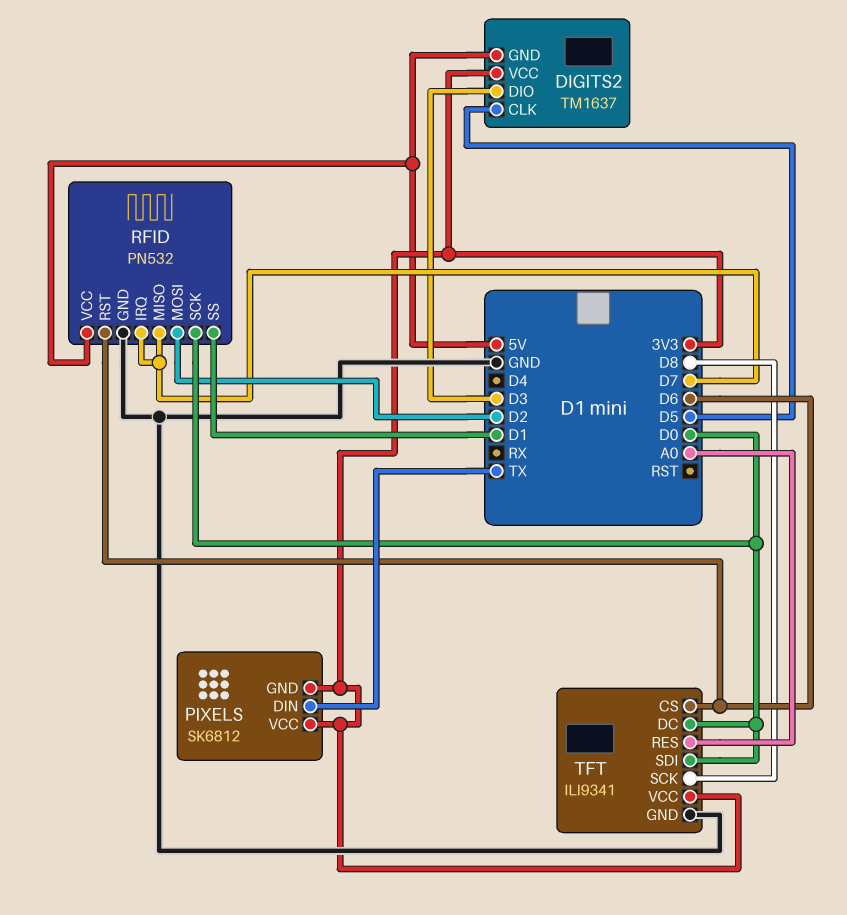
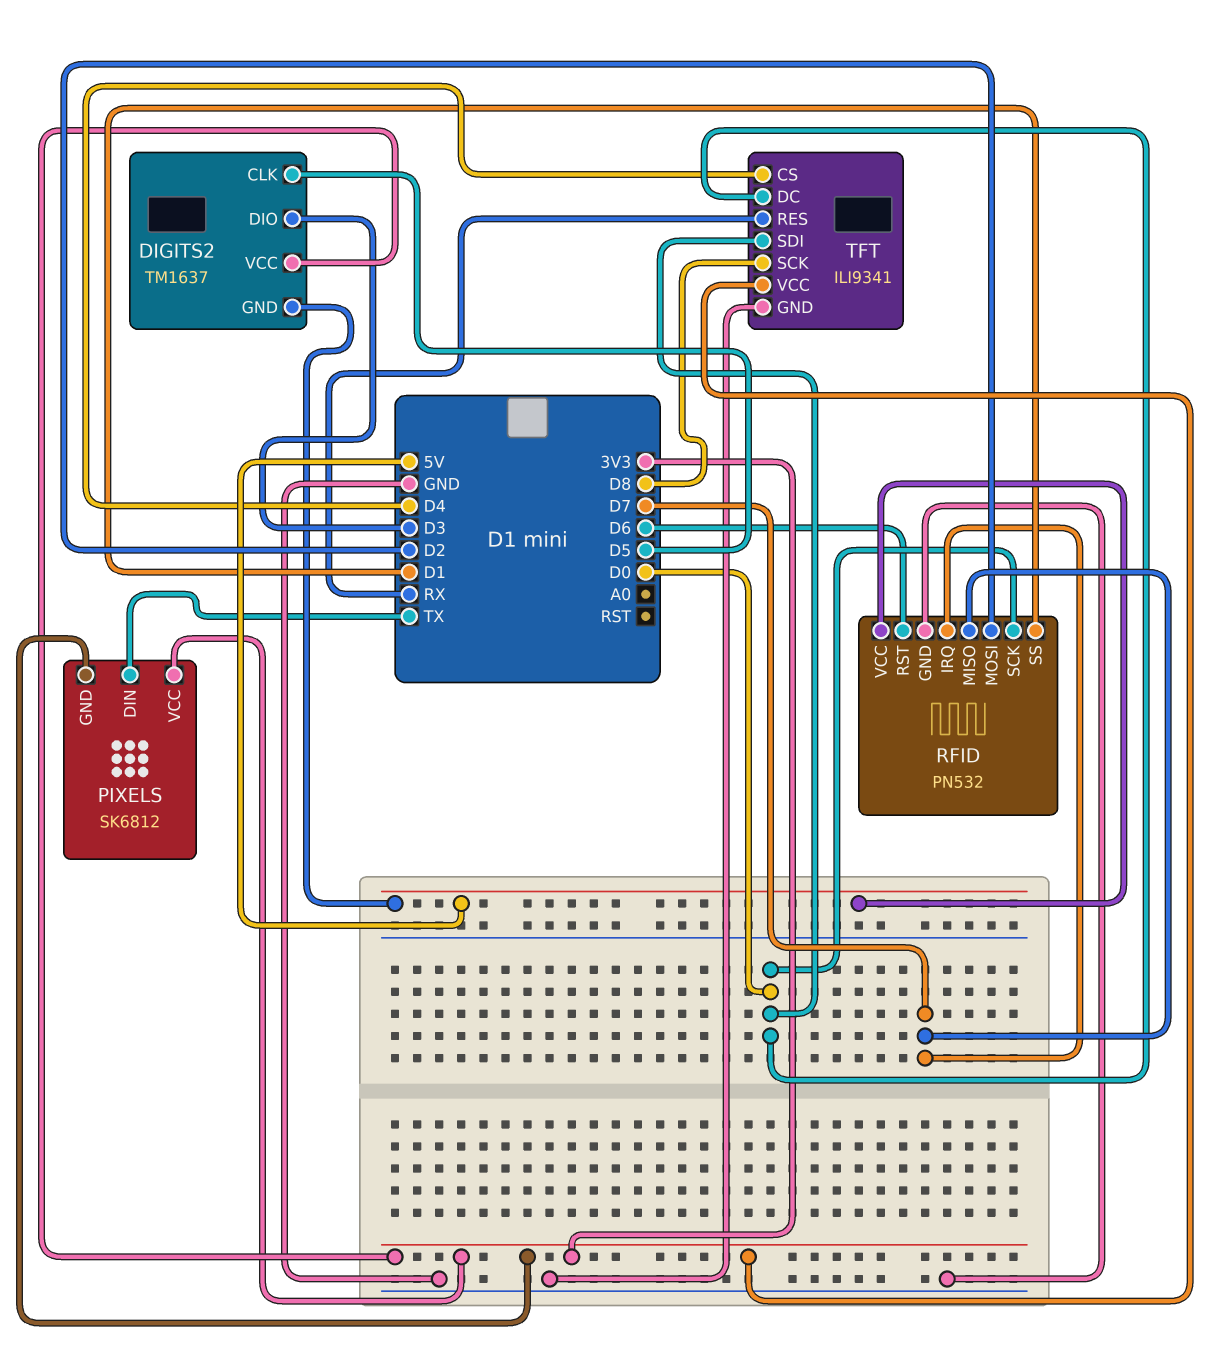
TFT pin CS: D6 -> D4
TFT pin RES: A0 -> RX

